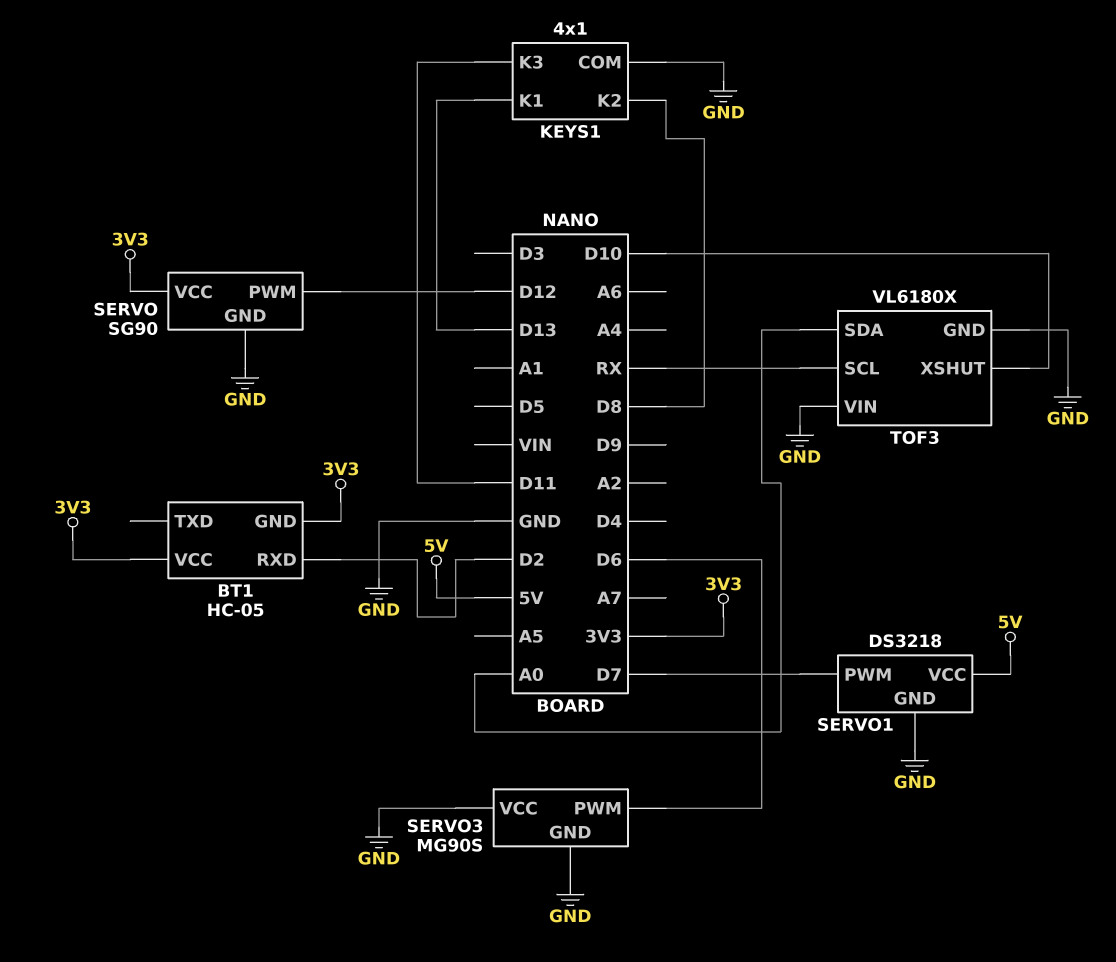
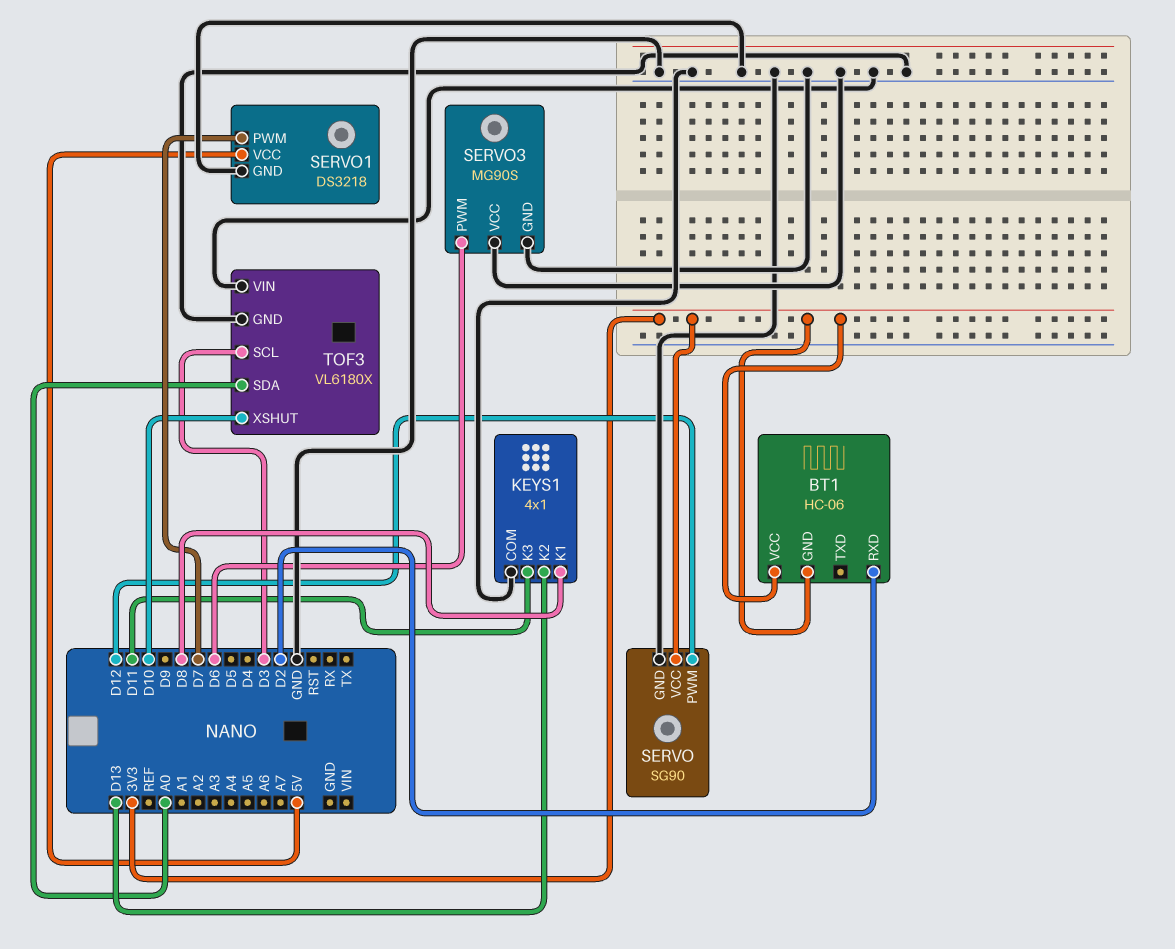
BT1: HC-05 -> HC-06
KEYS1 pin K1: D13 -> D8
KEYS1 pin K2: D8 -> D13
TOF3 pin SCL: RX -> D3

